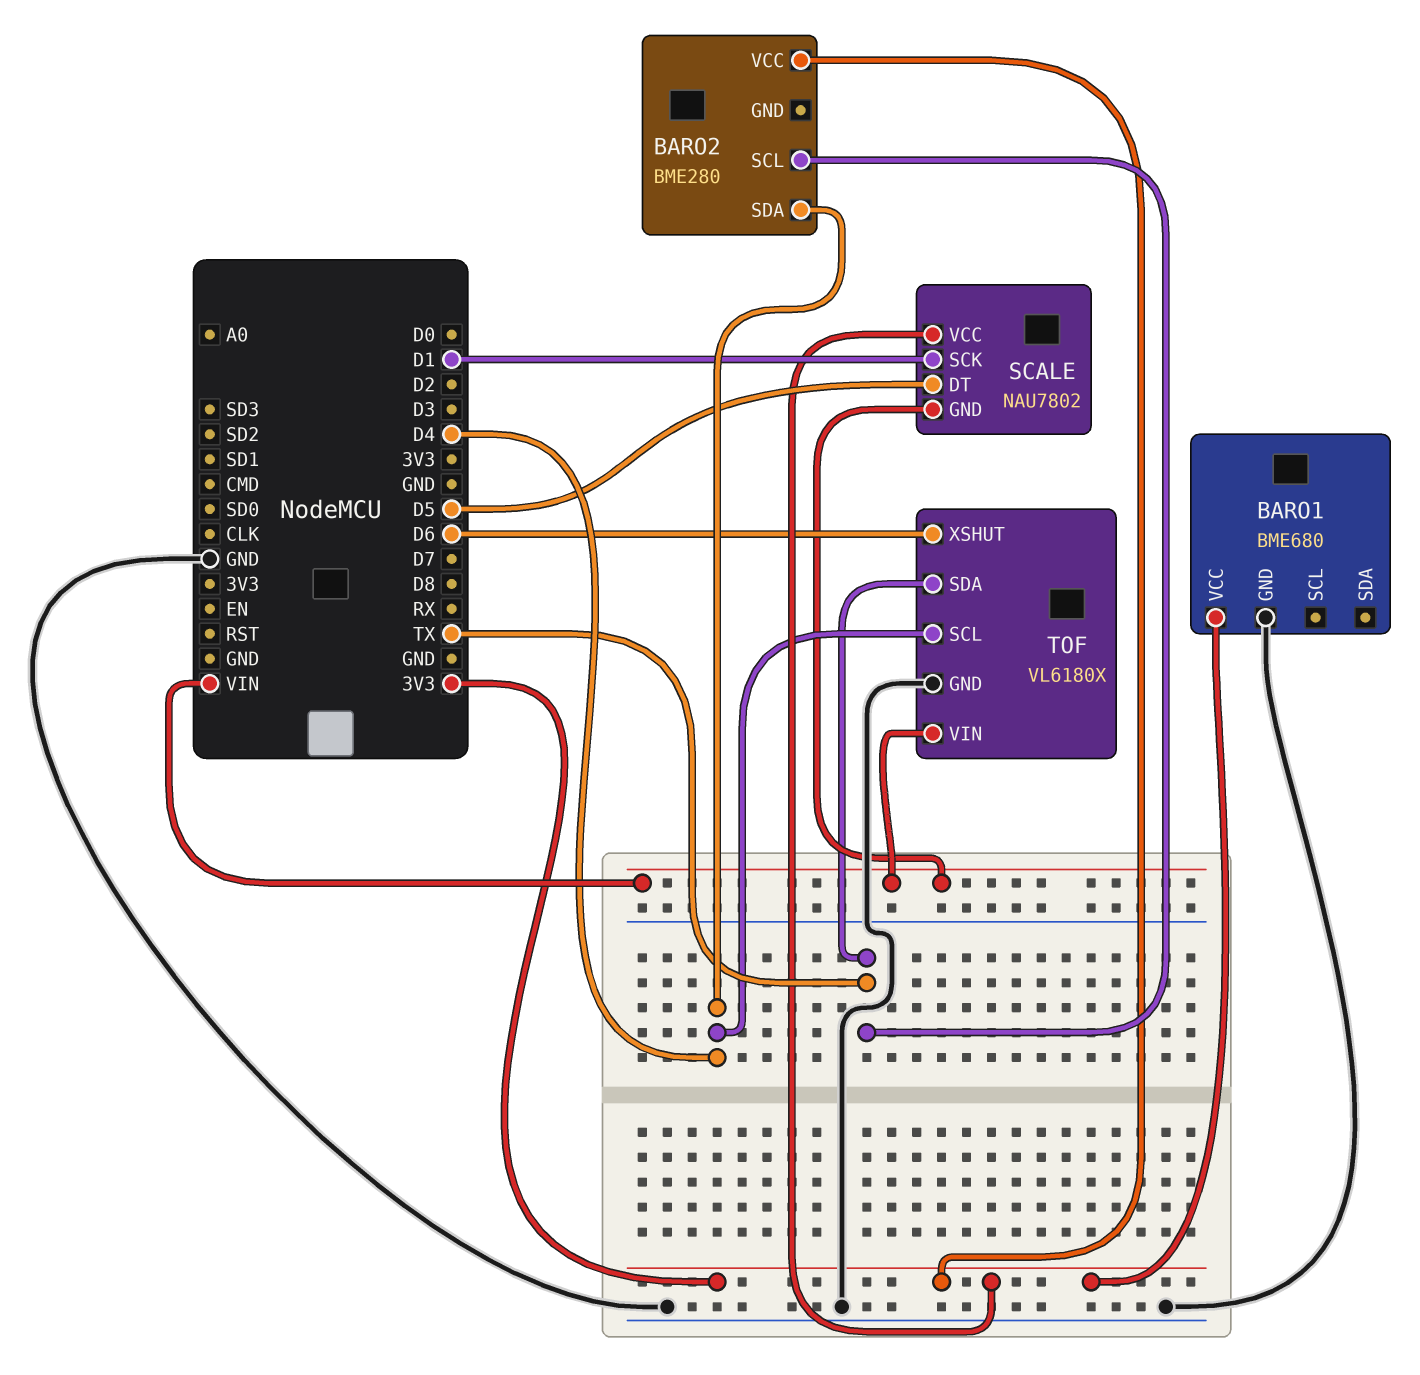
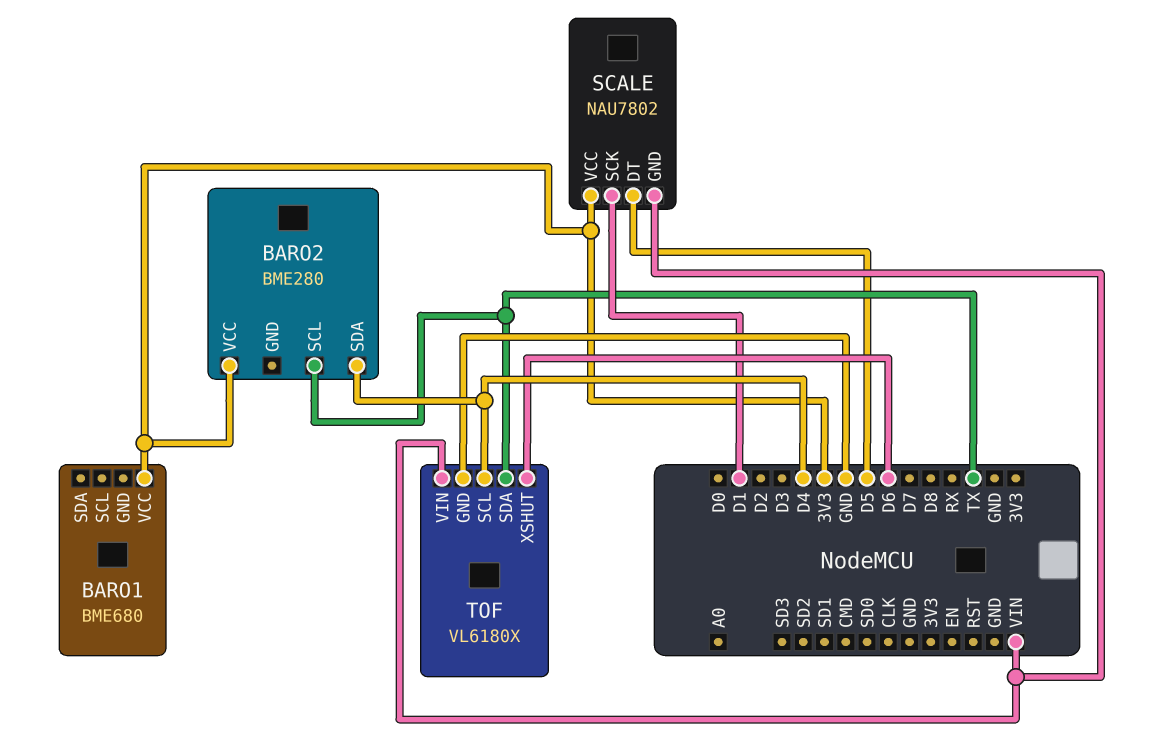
BARO1 pin GND: GND -> none

